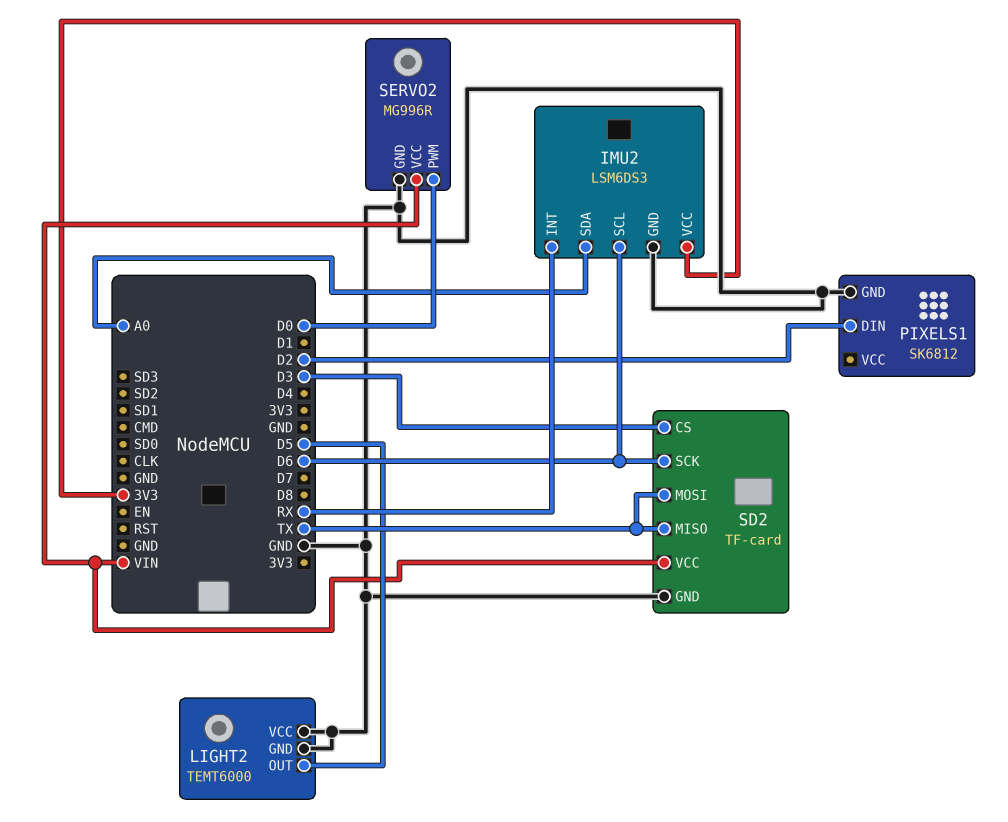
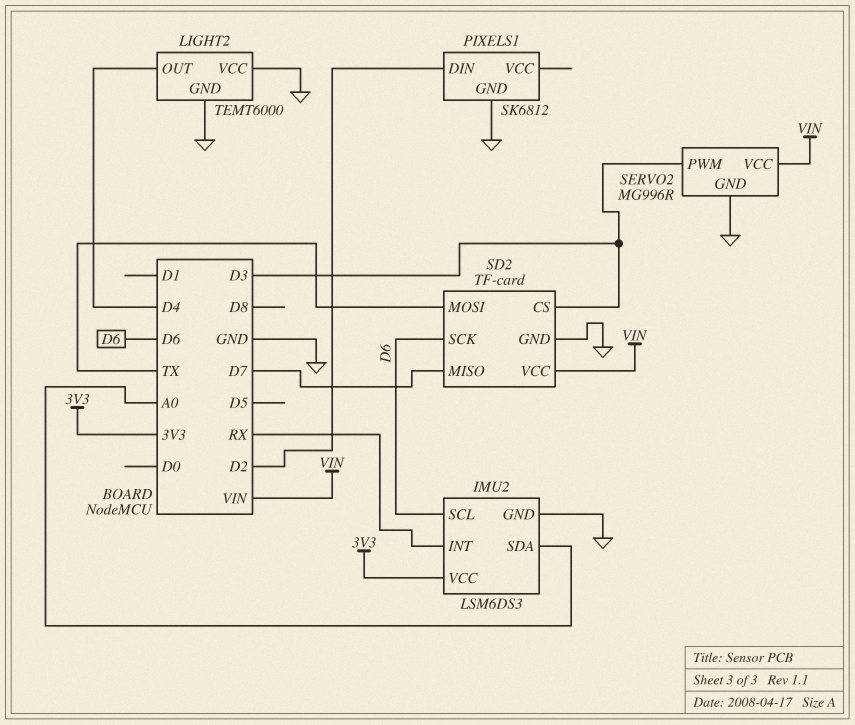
LIGHT2 pin OUT: D5 -> D4
SD2 pin MISO: TX -> D7
SERVO2 pin PWM: D0 -> D3

